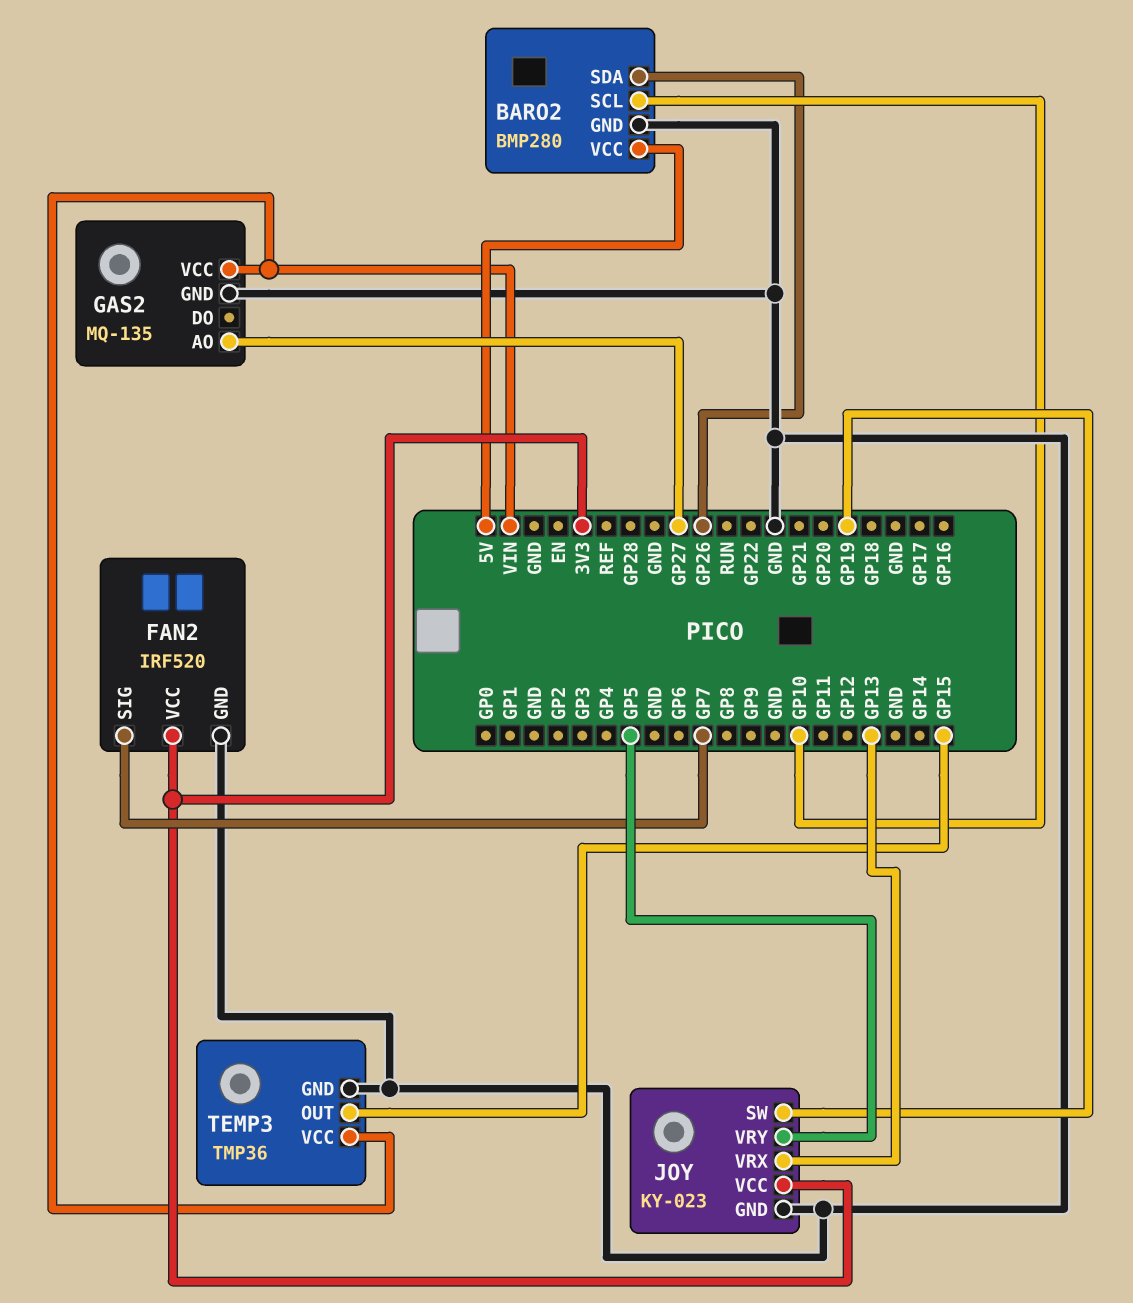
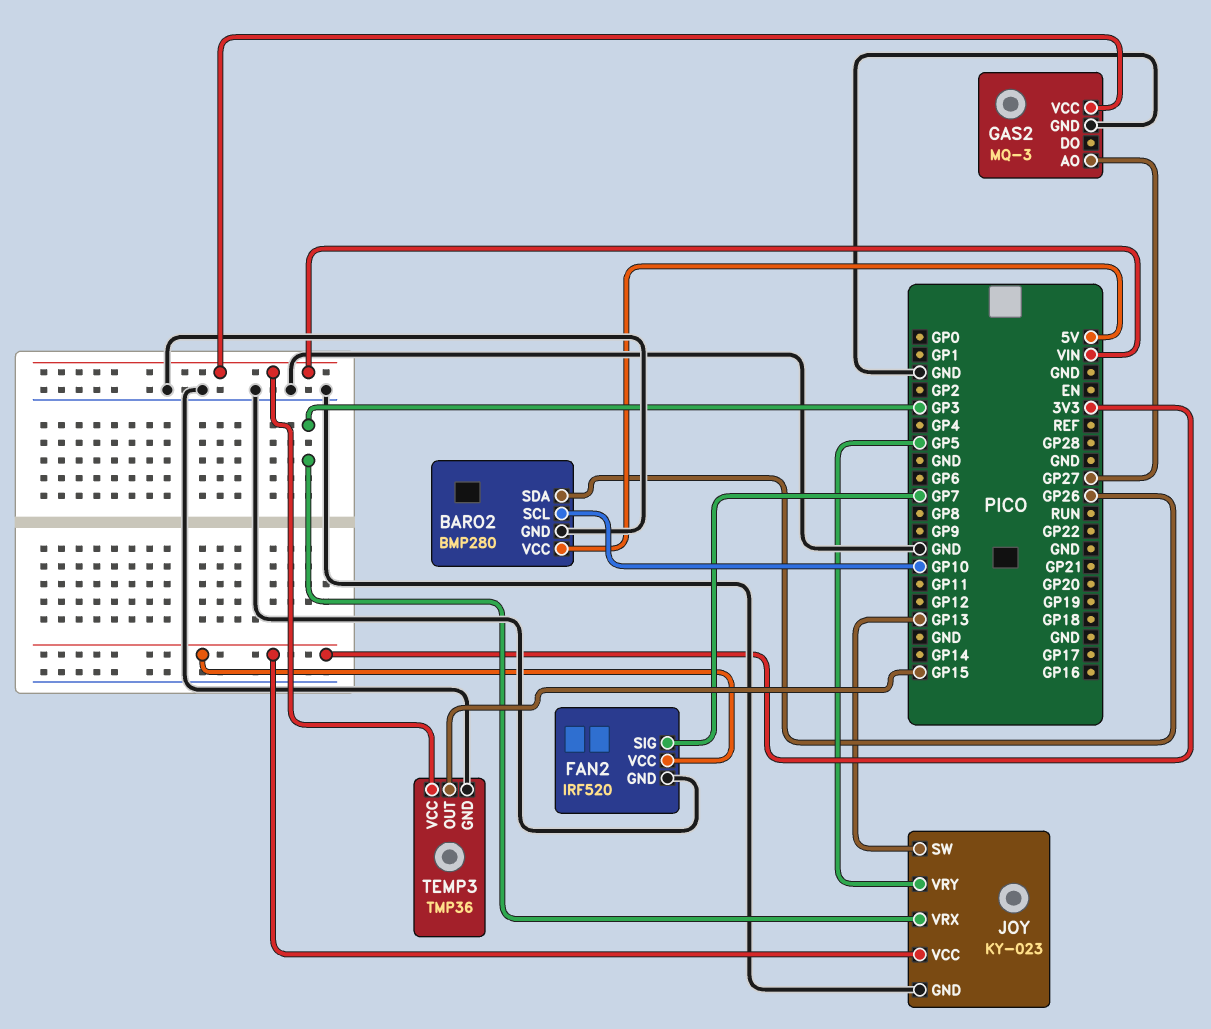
GAS2: MQ-135 -> MQ-3
JOY pin SW: GP19 -> GP13
JOY pin VRX: GP13 -> GP3

